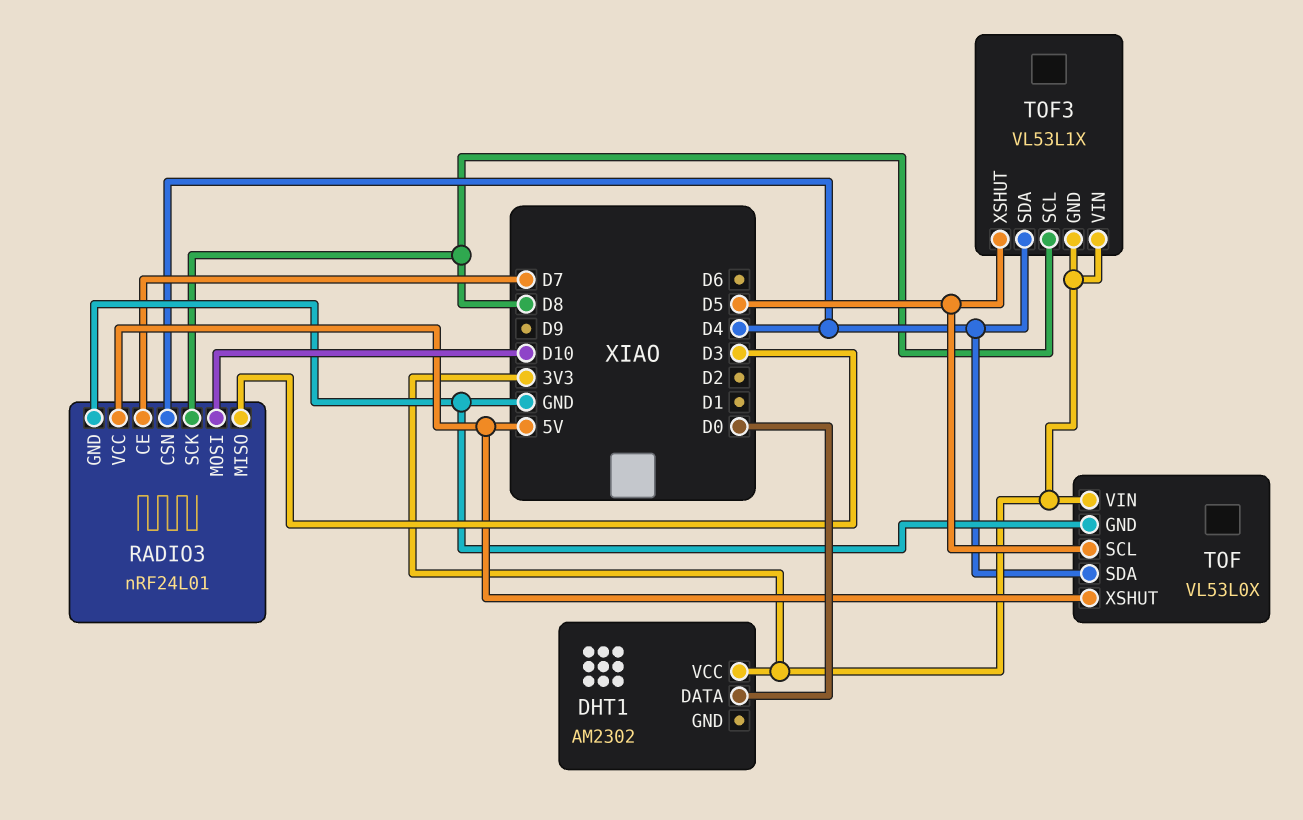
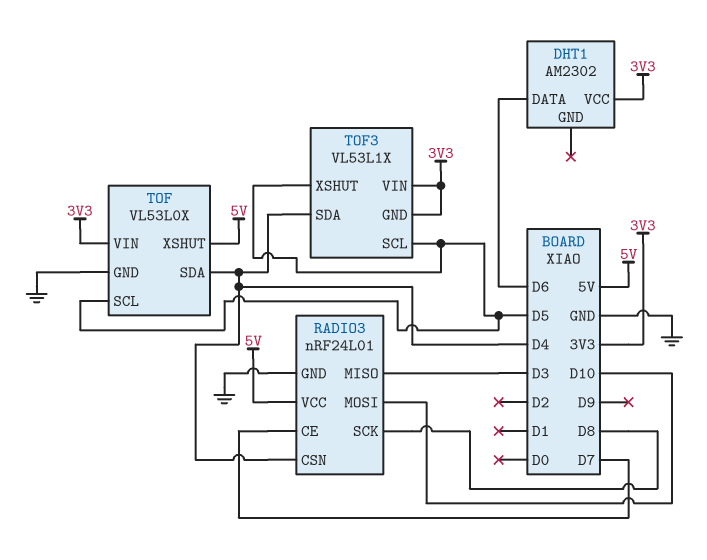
DHT1 pin DATA: D0 -> D6
TOF3 pin SCL: D8 -> D5

